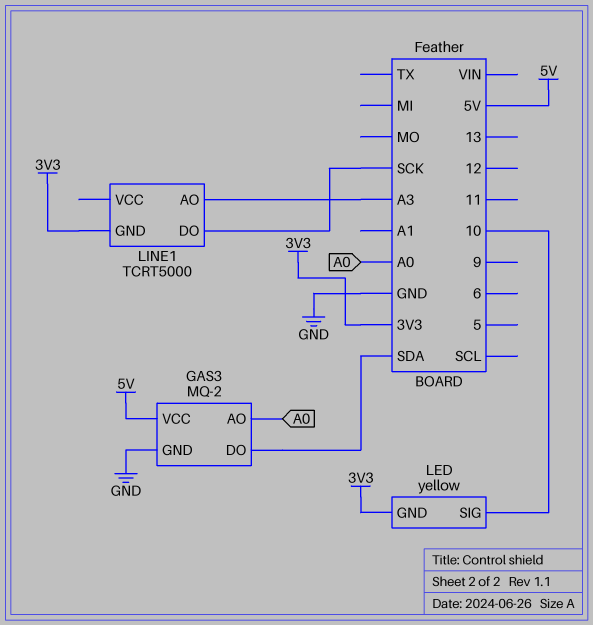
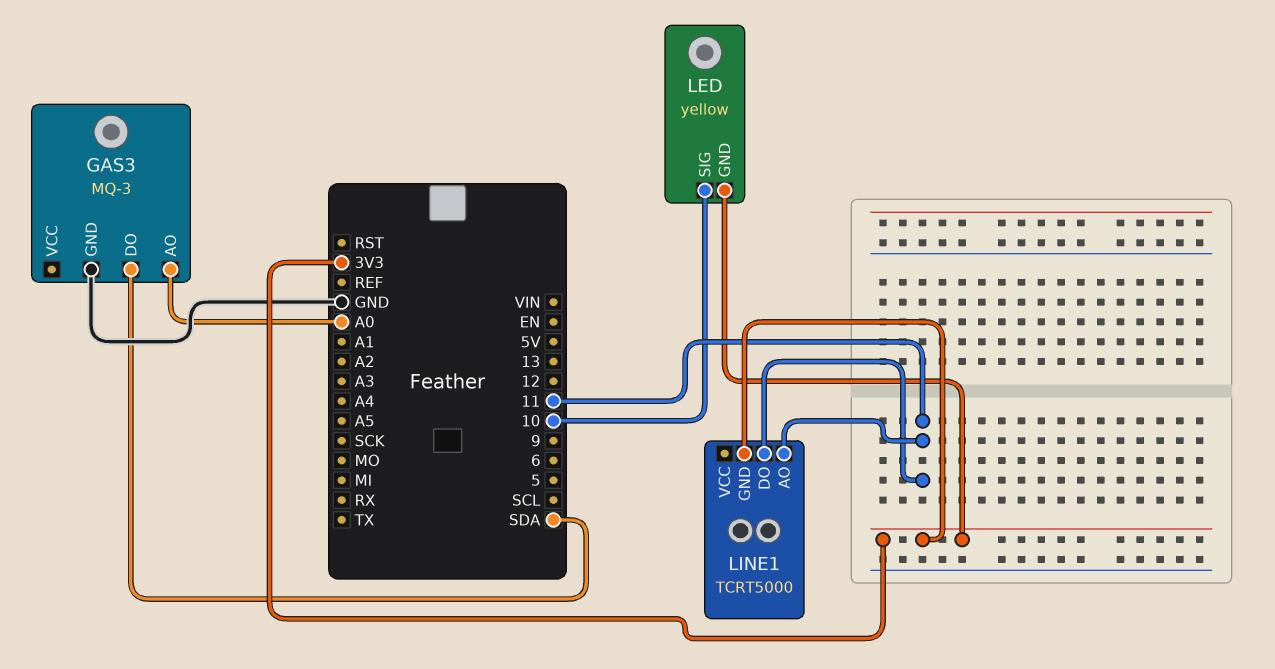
GAS3: MQ-2 -> MQ-3
GAS3 pin VCC: 5V -> none
LINE1 pin AO: A3 -> 11
LINE1 pin DO: SCK -> 11

